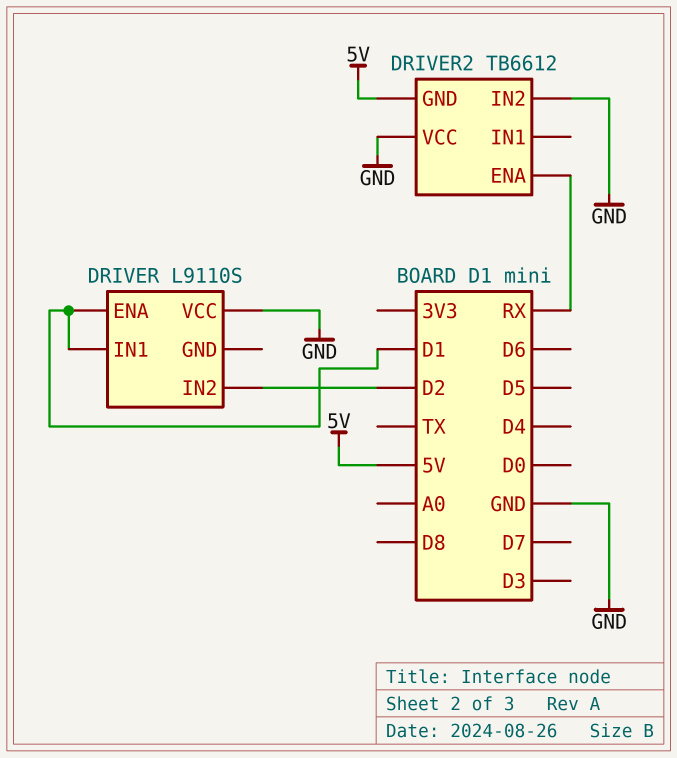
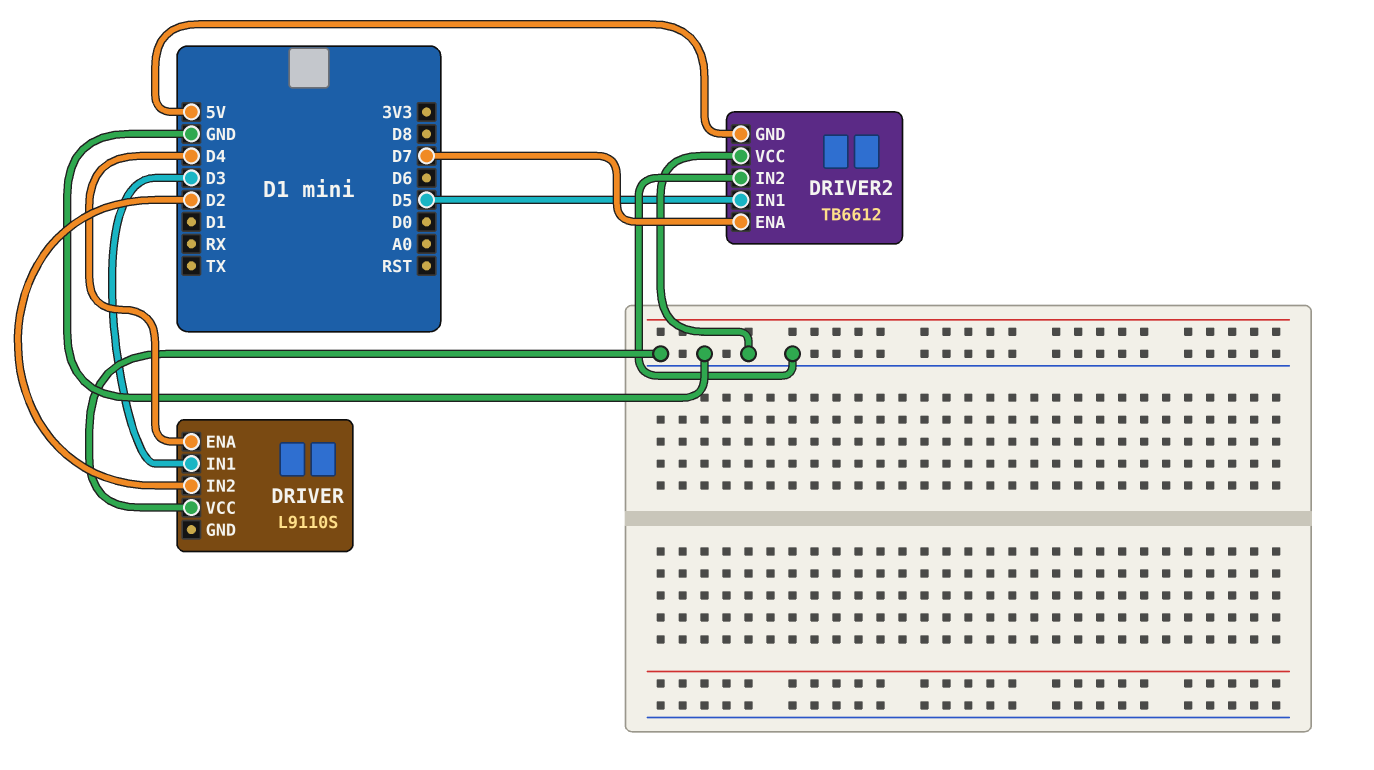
DRIVER pin ENA: D1 -> D4
DRIVER pin IN1: D1 -> D3
DRIVER2 pin ENA: RX -> D7
DRIVER2 pin IN1: none -> D5

